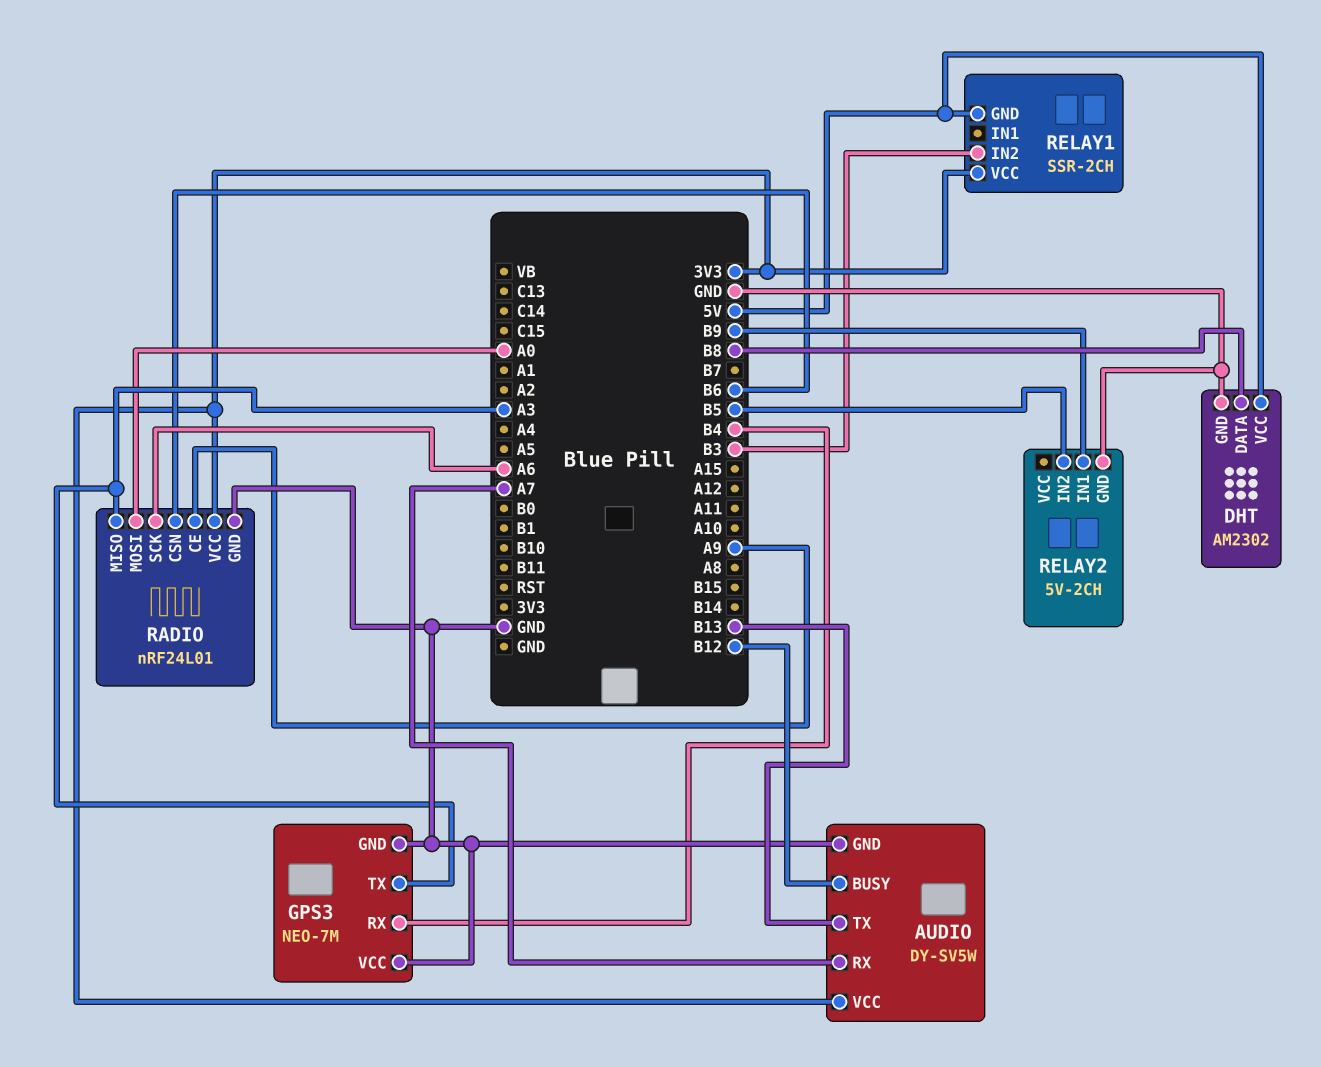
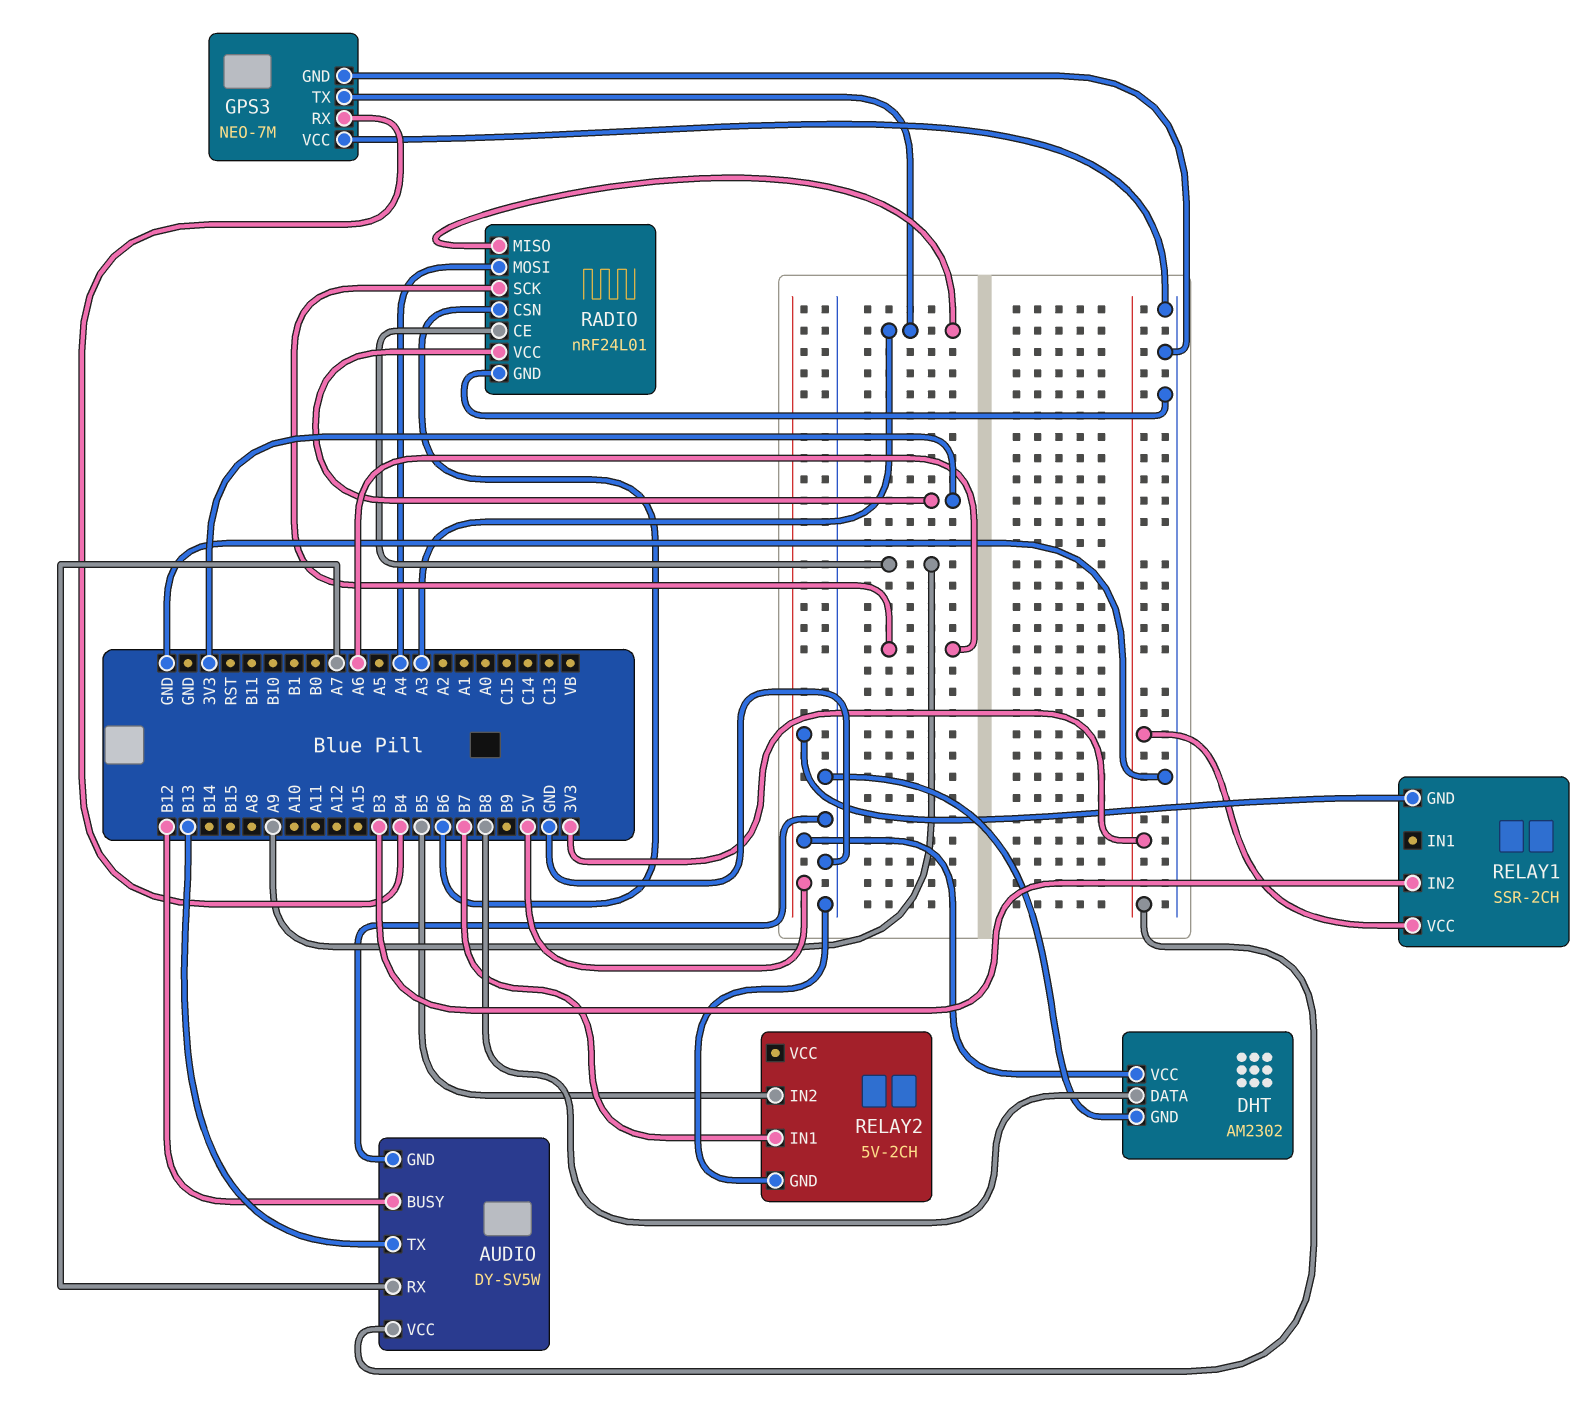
RADIO pin MOSI: A0 -> A4
RELAY2 pin IN1: B9 -> B7

